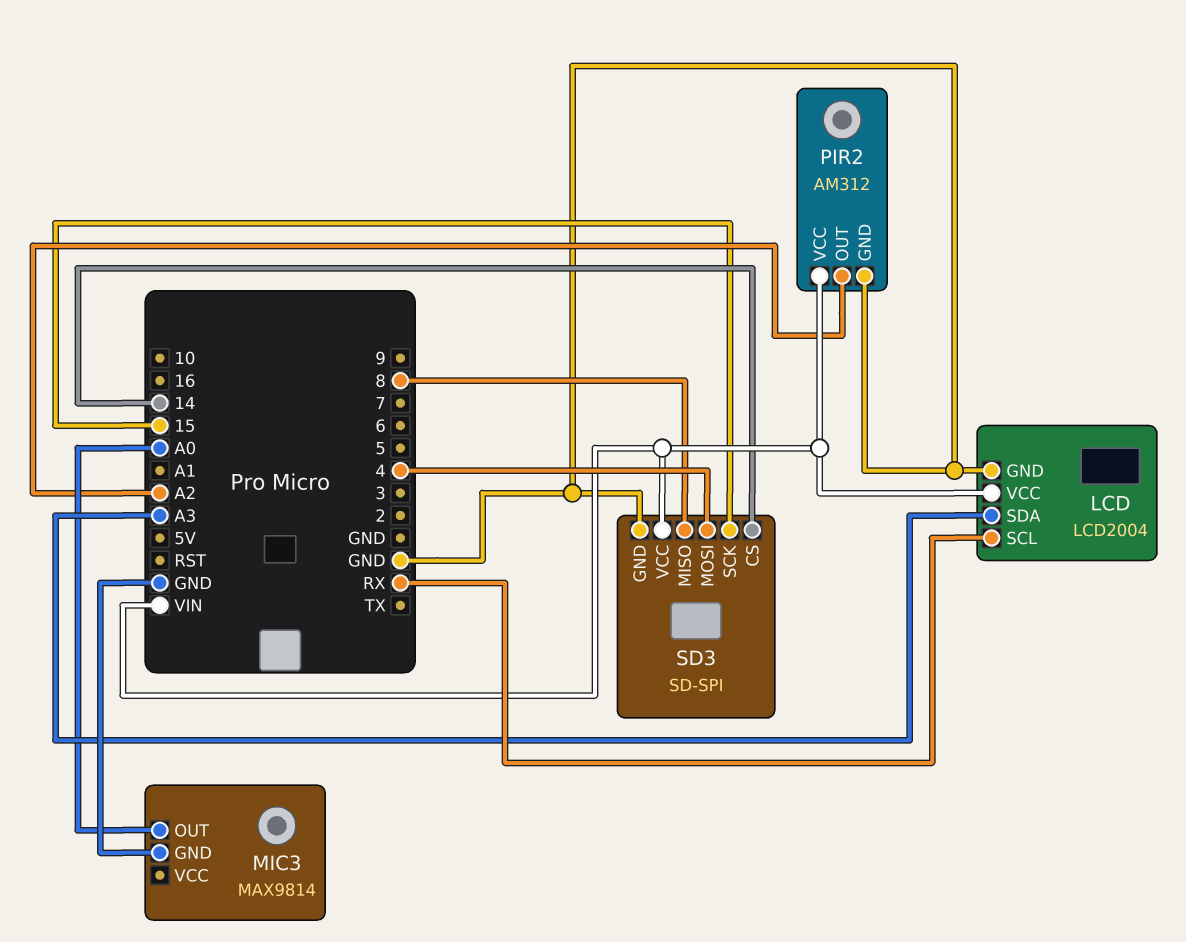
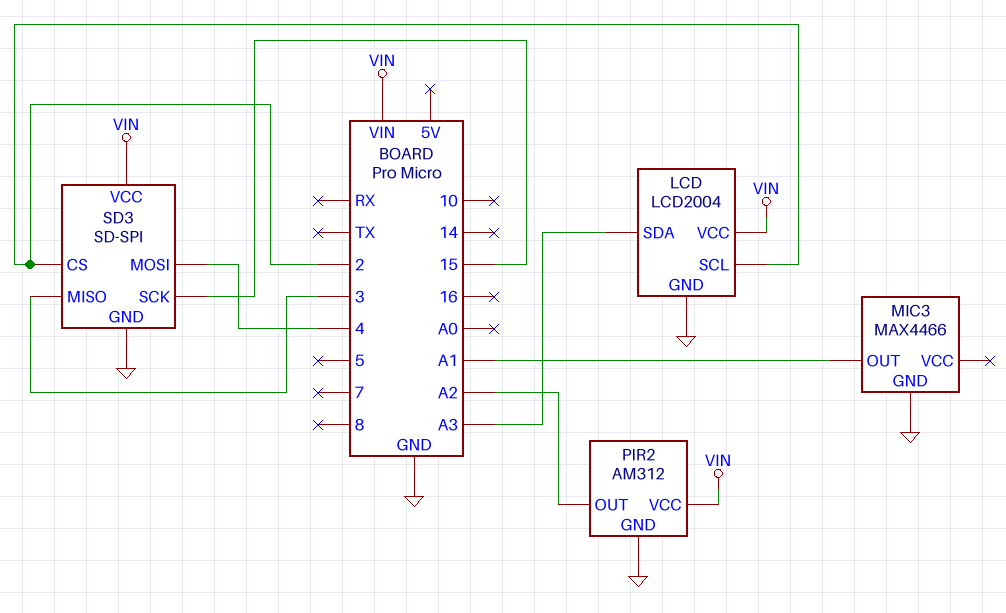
LCD pin SCL: RX -> 2
MIC3: MAX9814 -> MAX4466
MIC3 pin OUT: A0 -> A1
SD3 pin CS: 14 -> 2
SD3 pin MISO: 8 -> 3

